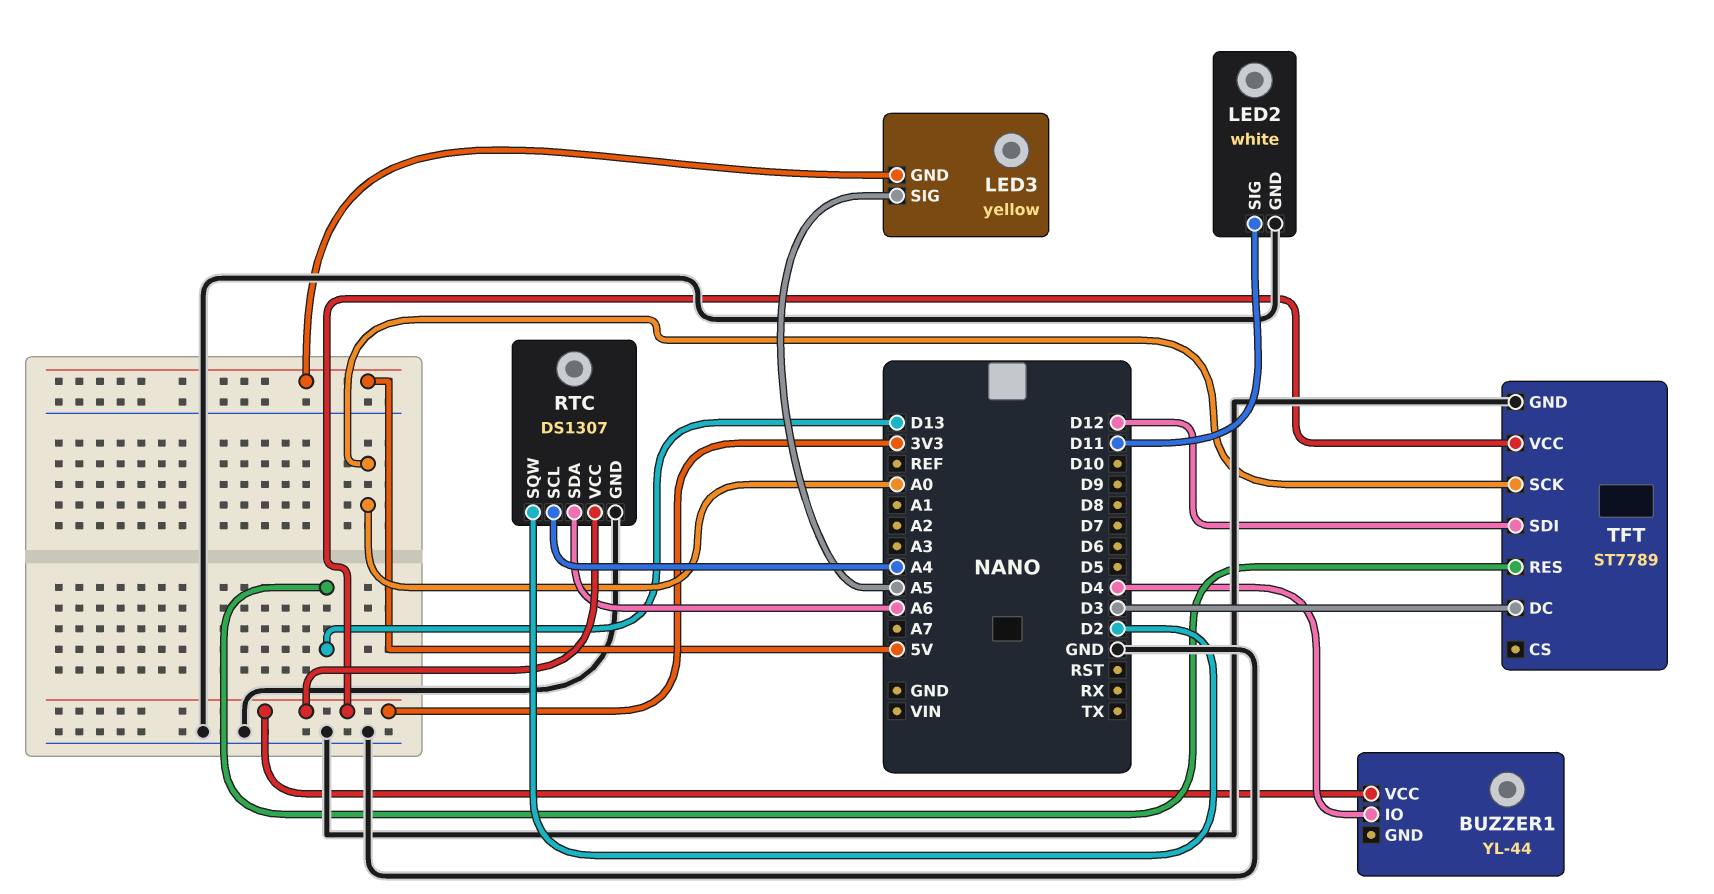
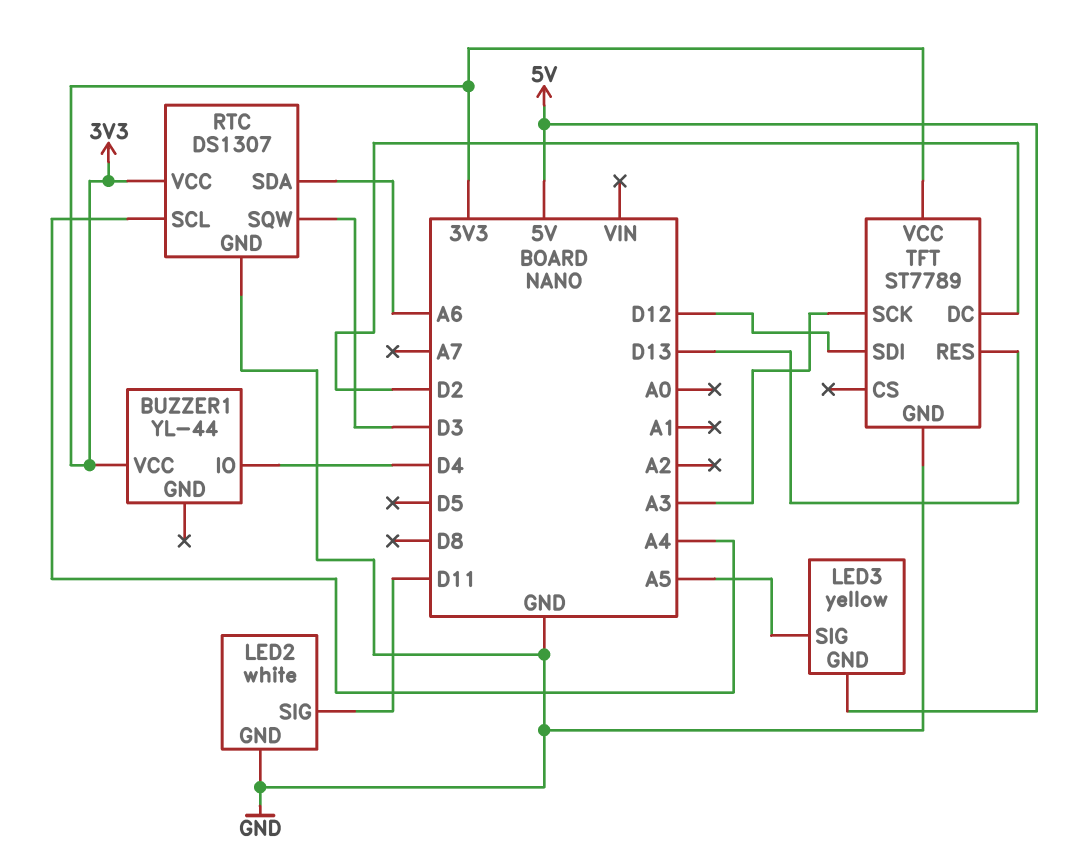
RTC pin SQW: D2 -> D3
TFT pin DC: D3 -> D2
TFT pin SCK: A0 -> A3

